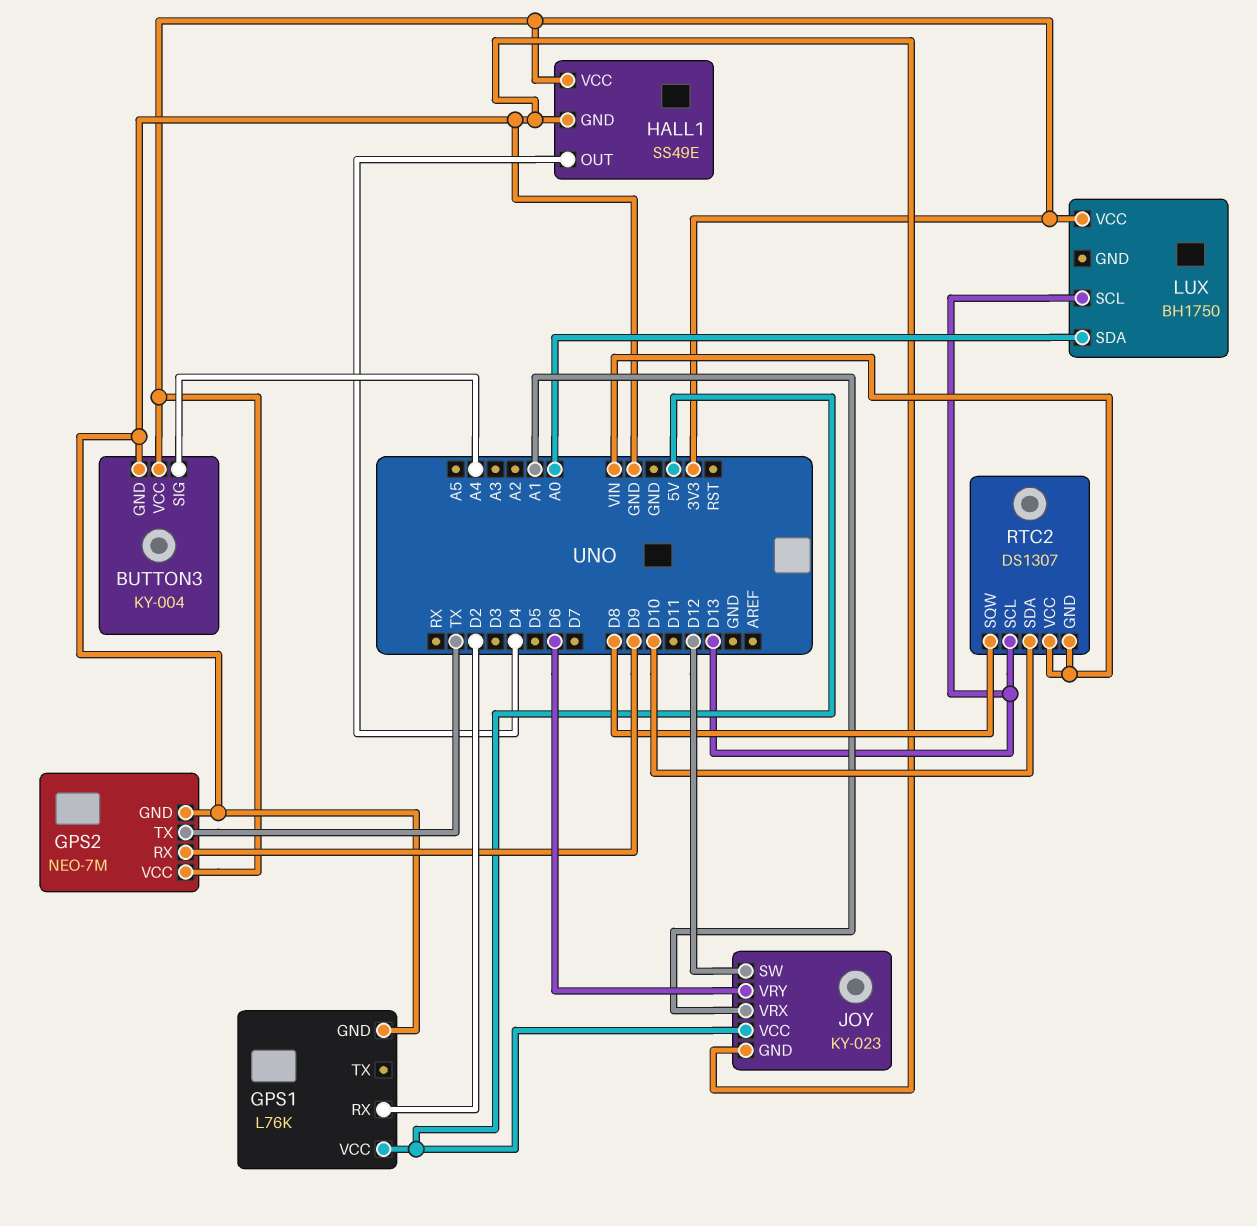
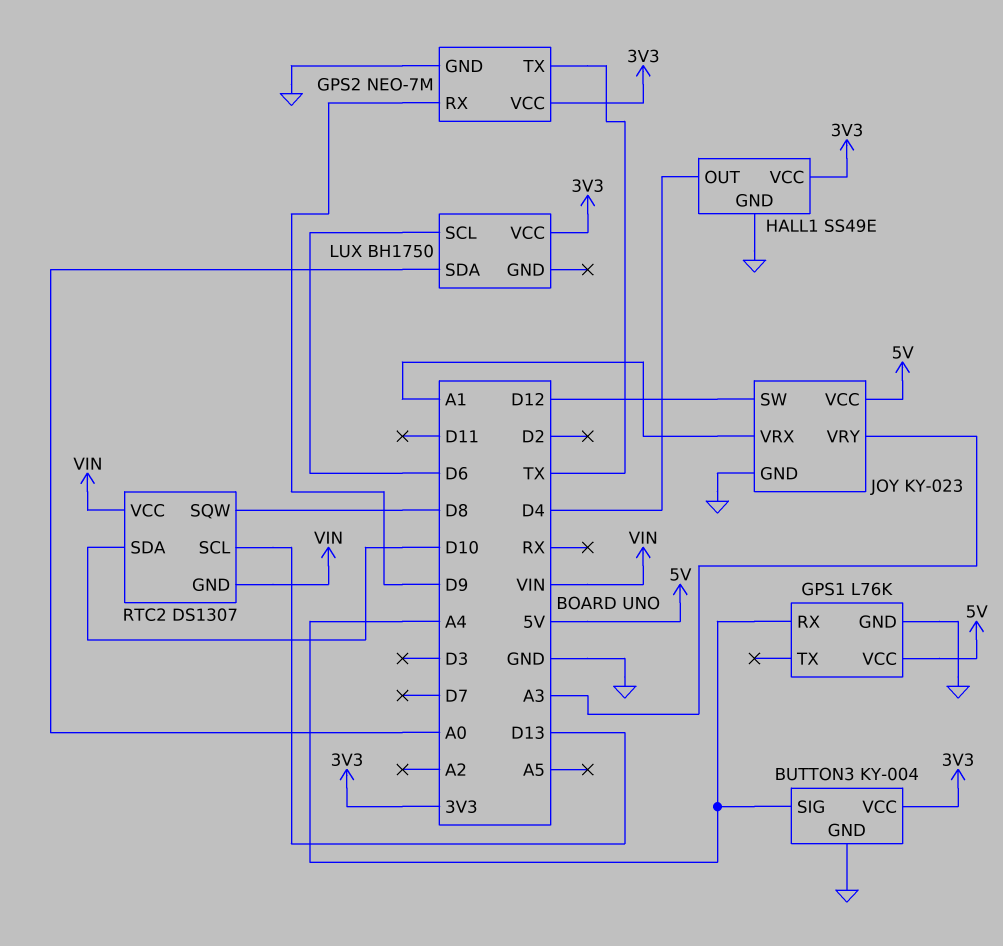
GPS1 pin RX: D2 -> A4
JOY pin VRY: D6 -> A3
LUX pin SCL: D13 -> D6

